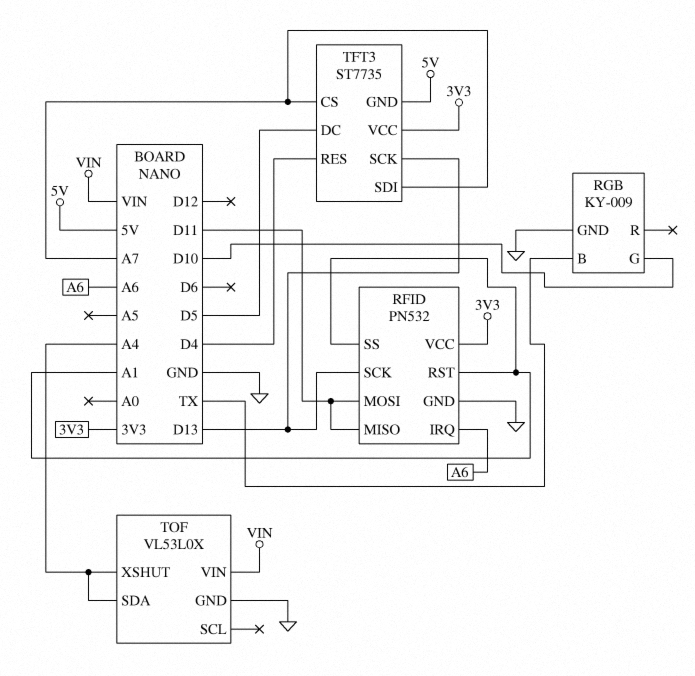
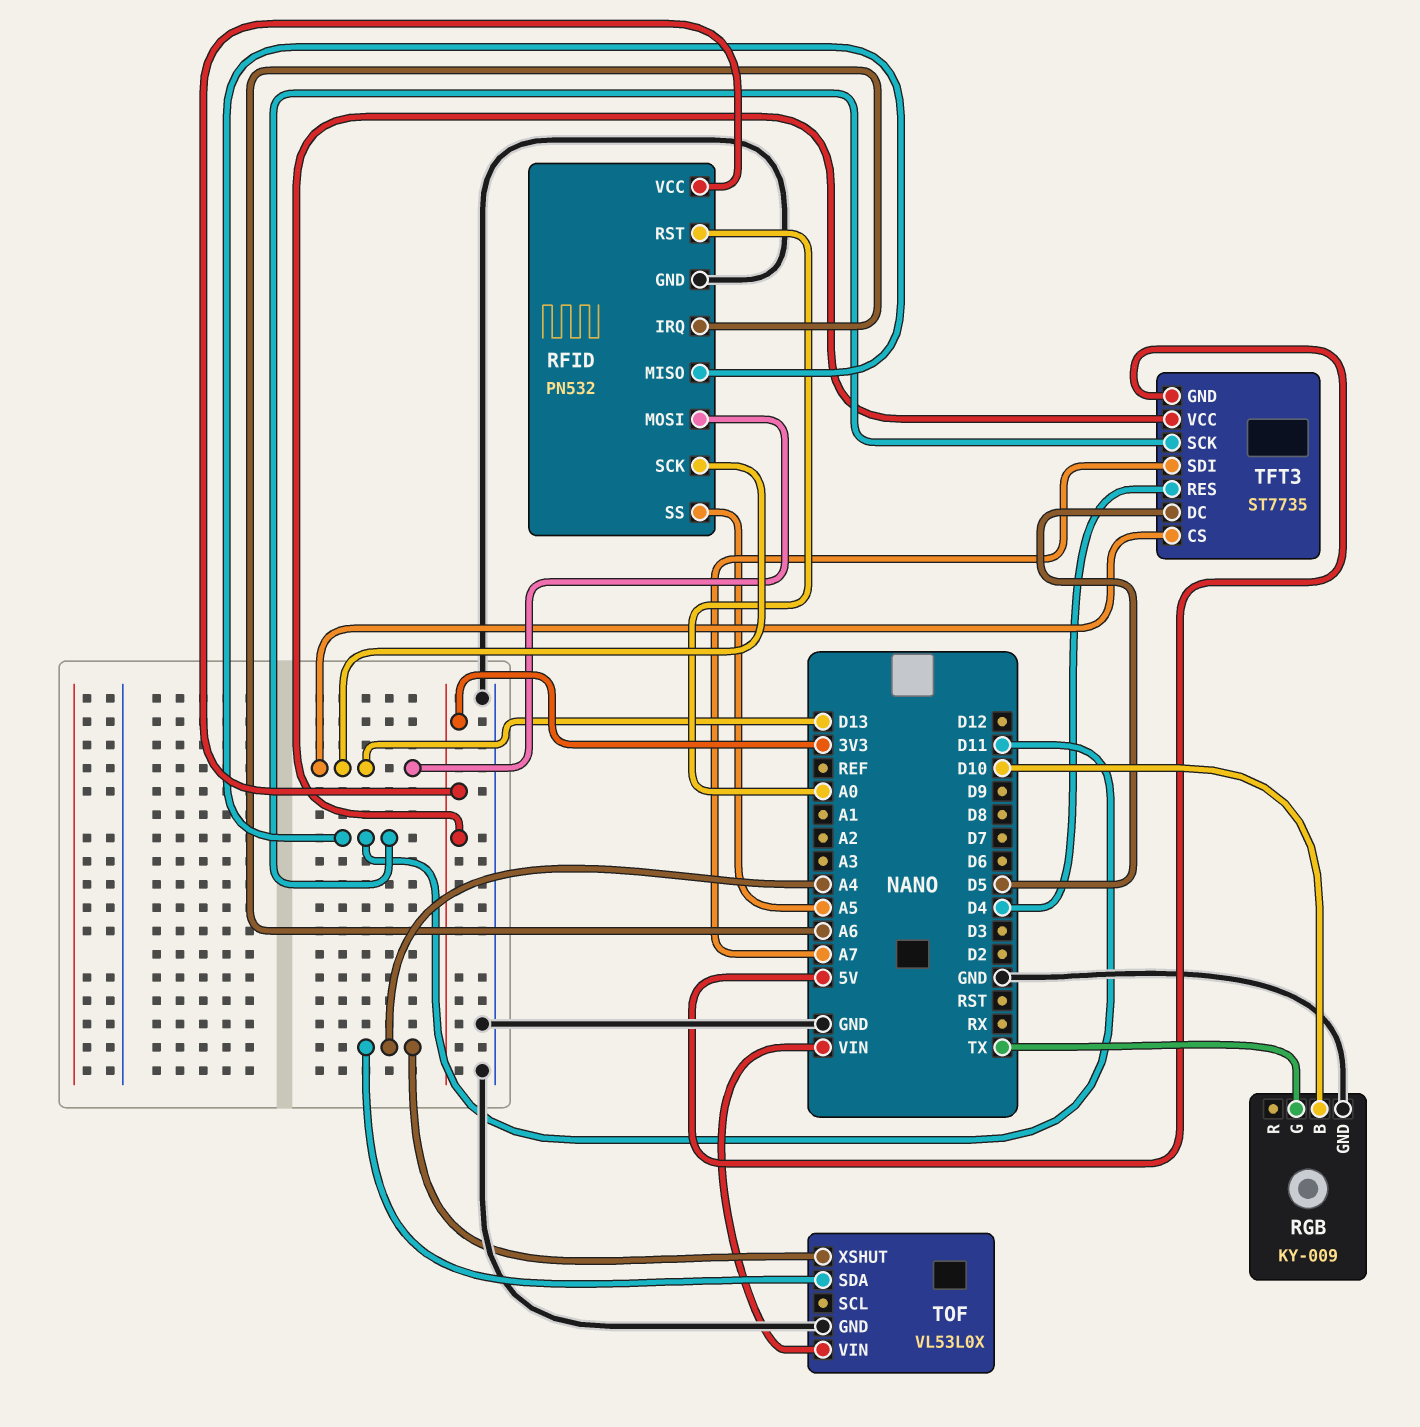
RFID pin MOSI: D11 -> D13
RFID pin RST: A1 -> A0
RFID pin SS: A1 -> A5
RGB pin B: TX -> D10
RGB pin G: D10 -> TX
TFT3 pin CS: A7 -> D13
TFT3 pin SCK: D13 -> D11

